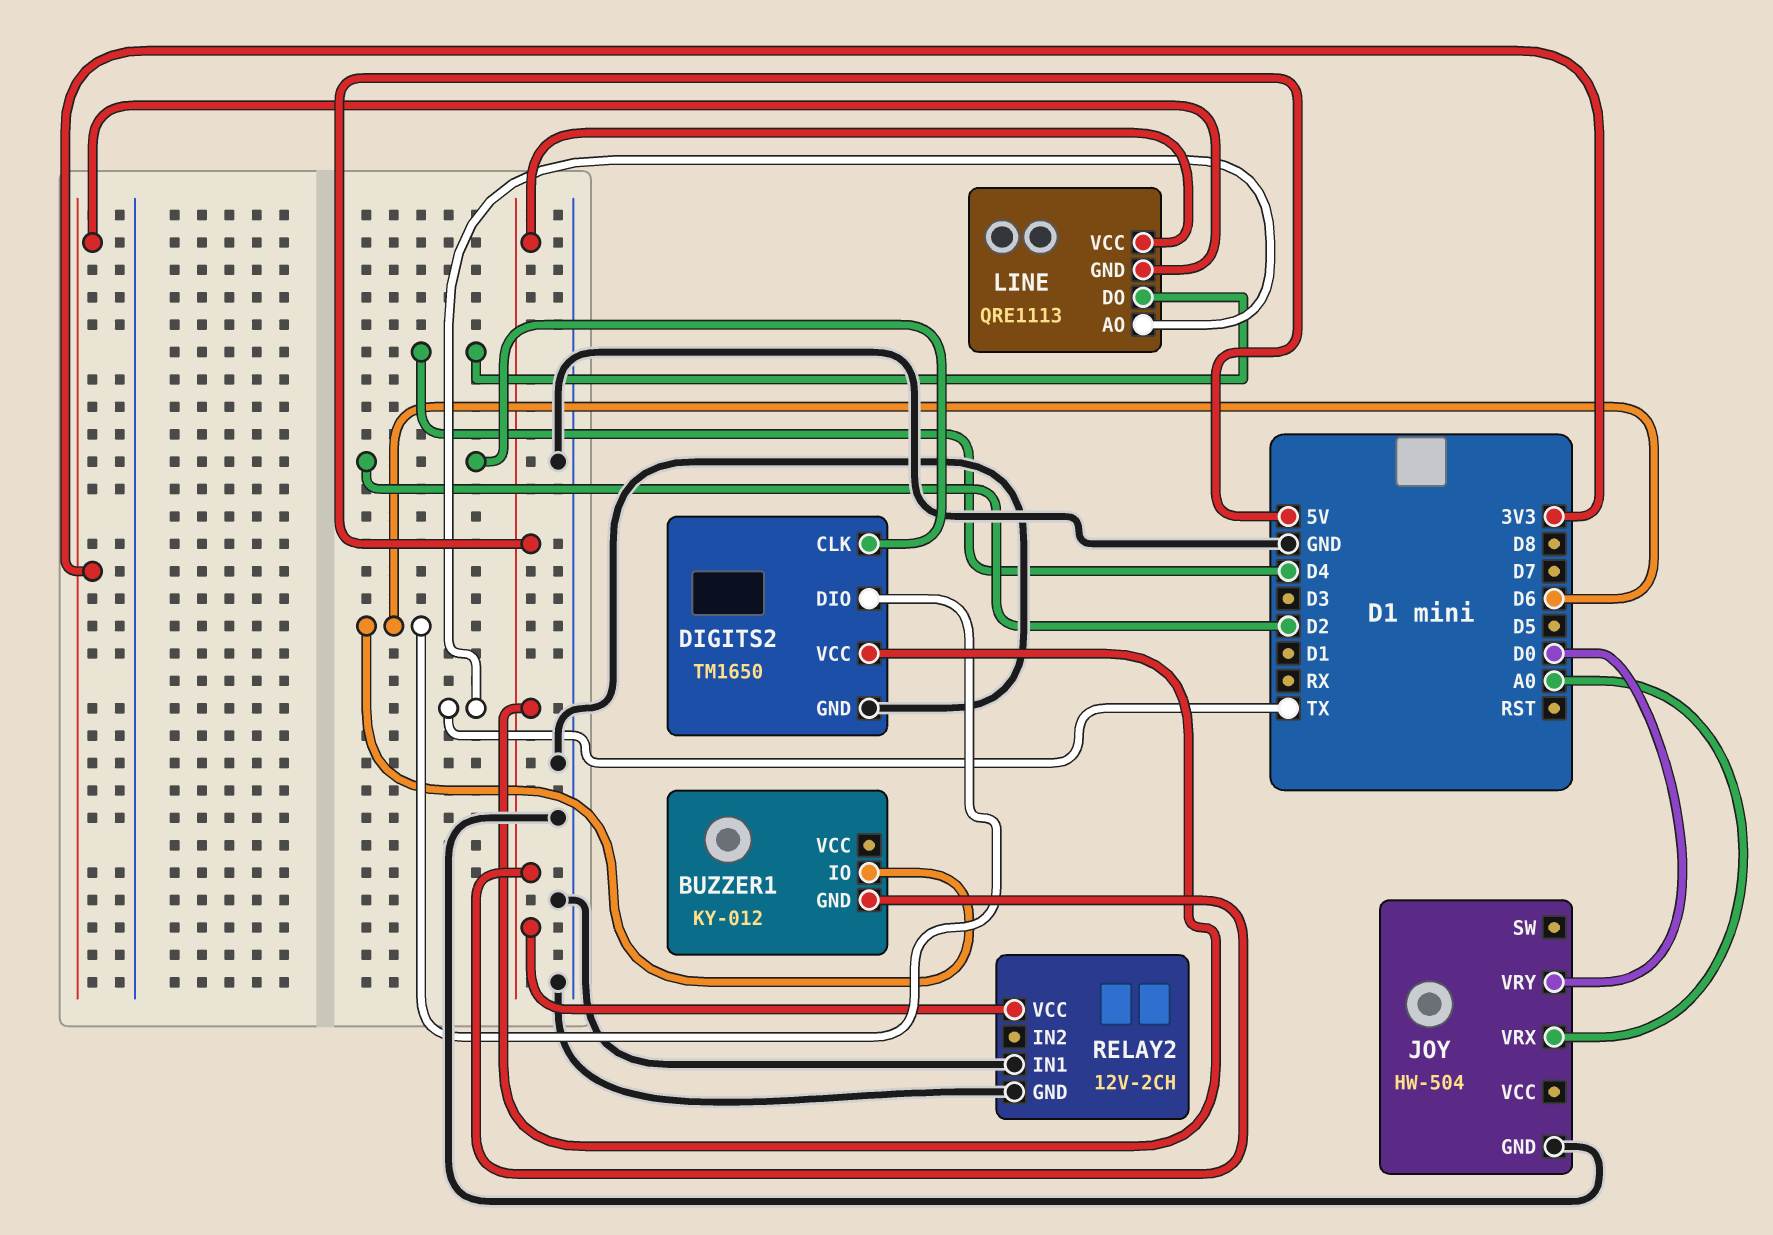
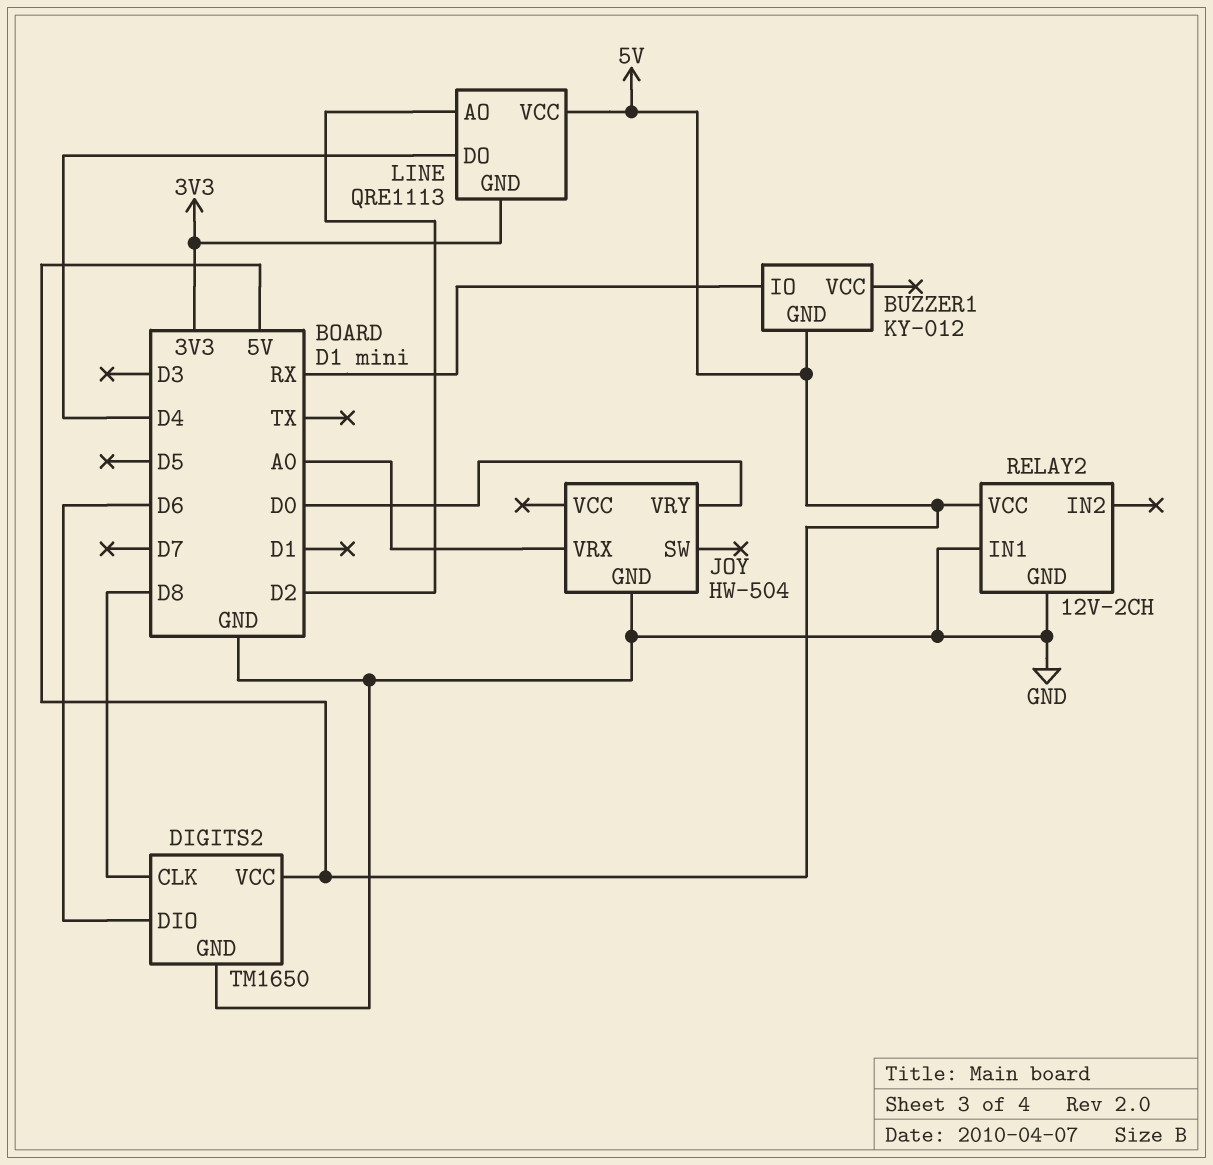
BUZZER1 pin IO: D6 -> RX
DIGITS2 pin CLK: D2 -> D8
LINE pin AO: TX -> D2

